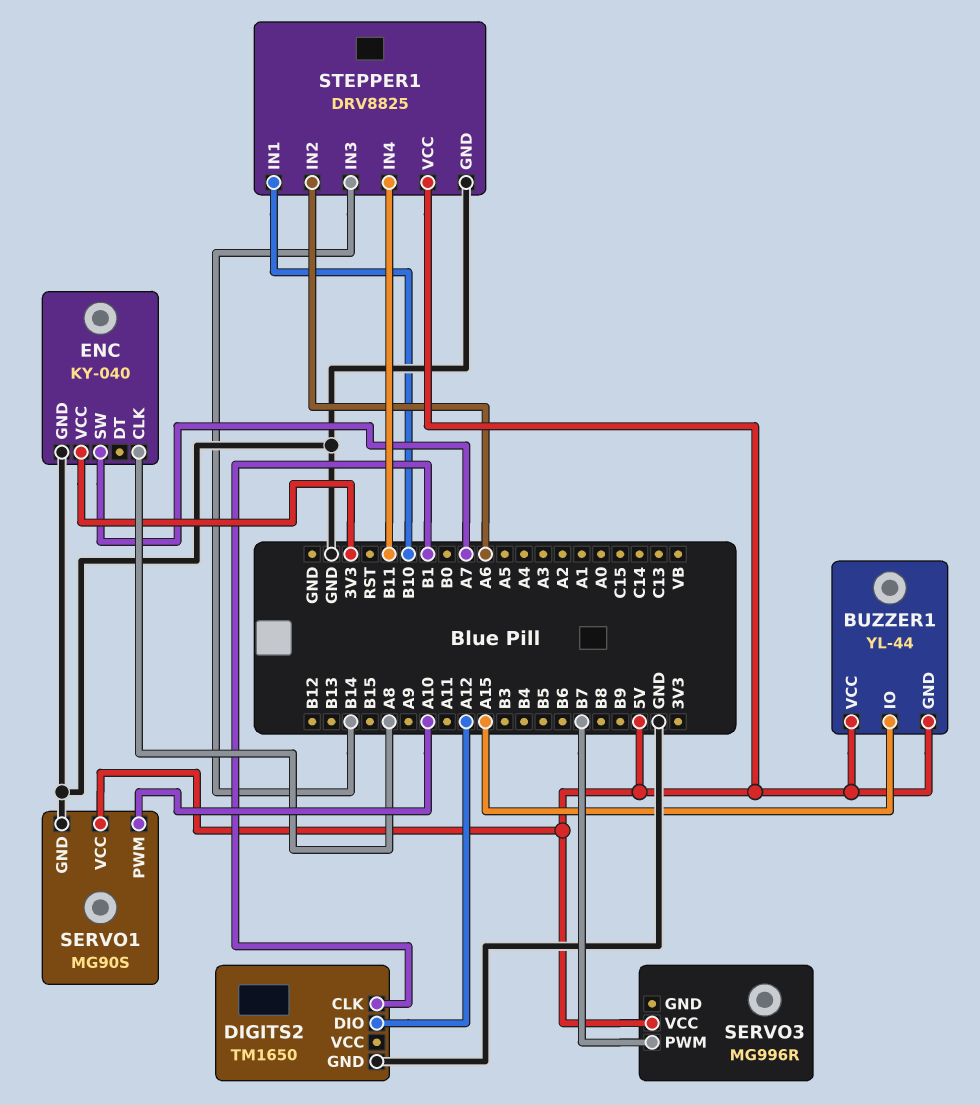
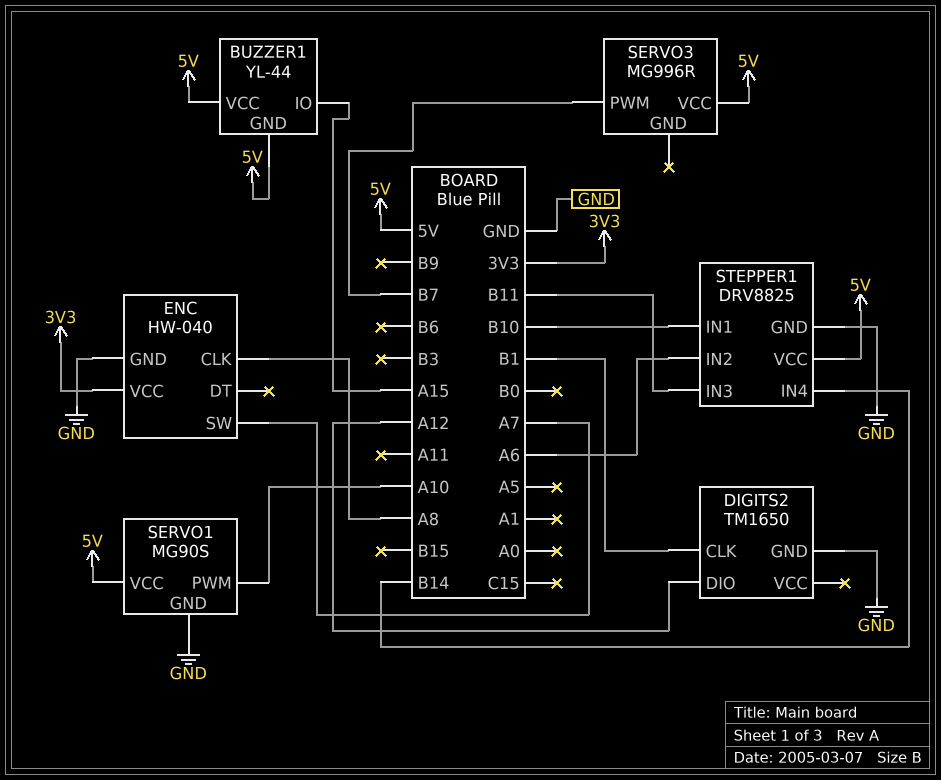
ENC: KY-040 -> HW-040
STEPPER1 pin IN3: B14 -> B11
STEPPER1 pin IN4: B11 -> B14

